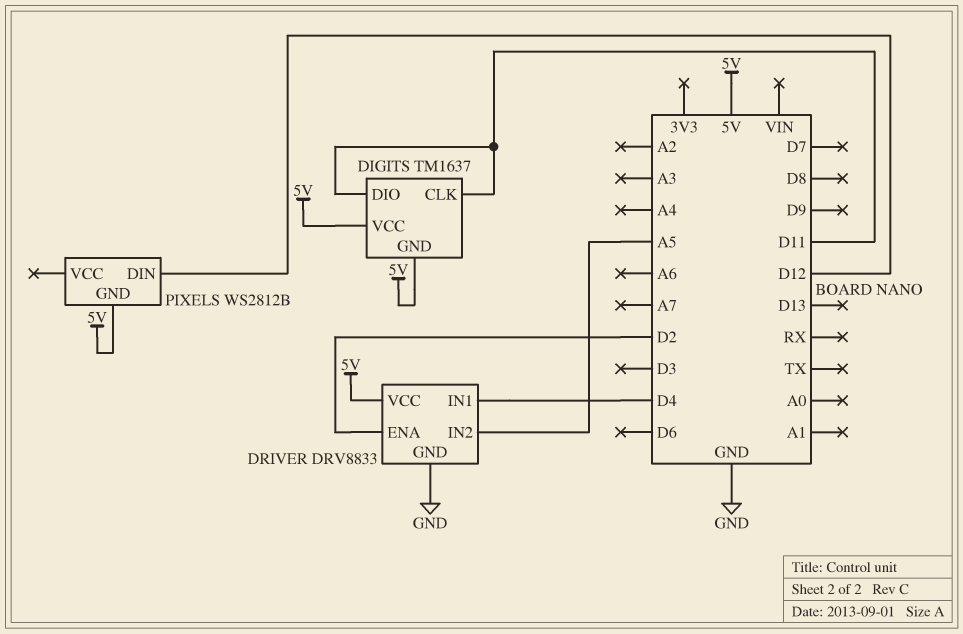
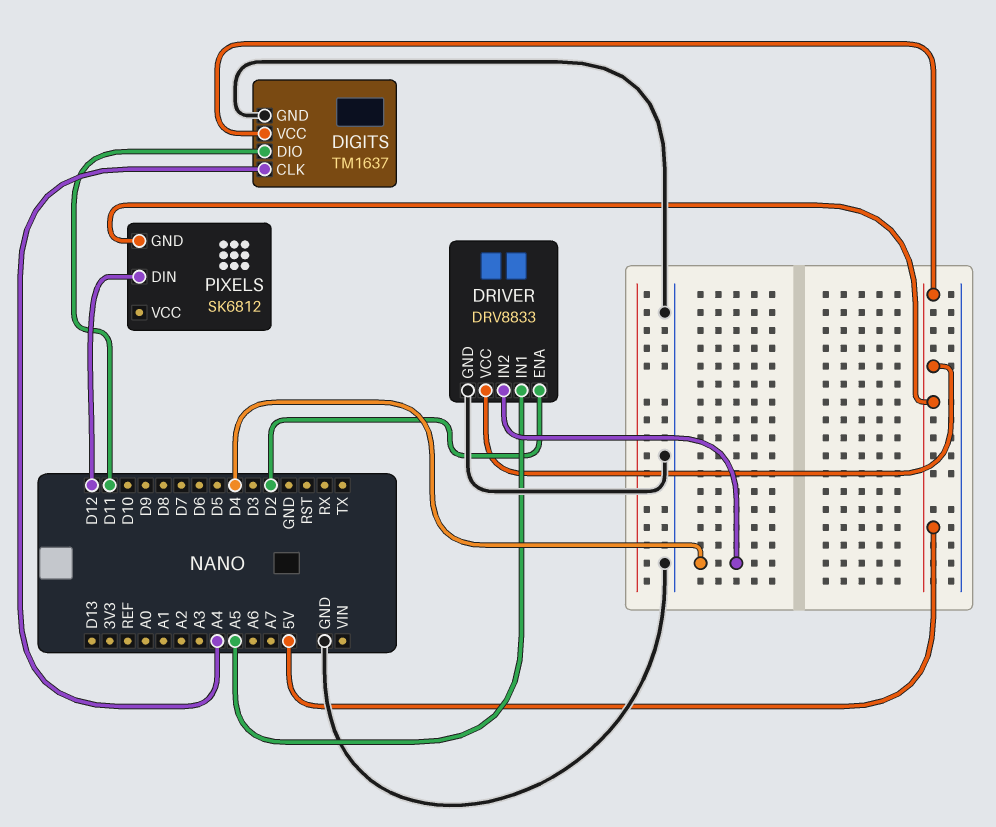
DIGITS pin CLK: D11 -> A4
DIGITS pin GND: 5V -> GND
DRIVER pin IN1: D4 -> A5
DRIVER pin IN2: A5 -> D4
PIXELS: WS2812B -> SK6812

